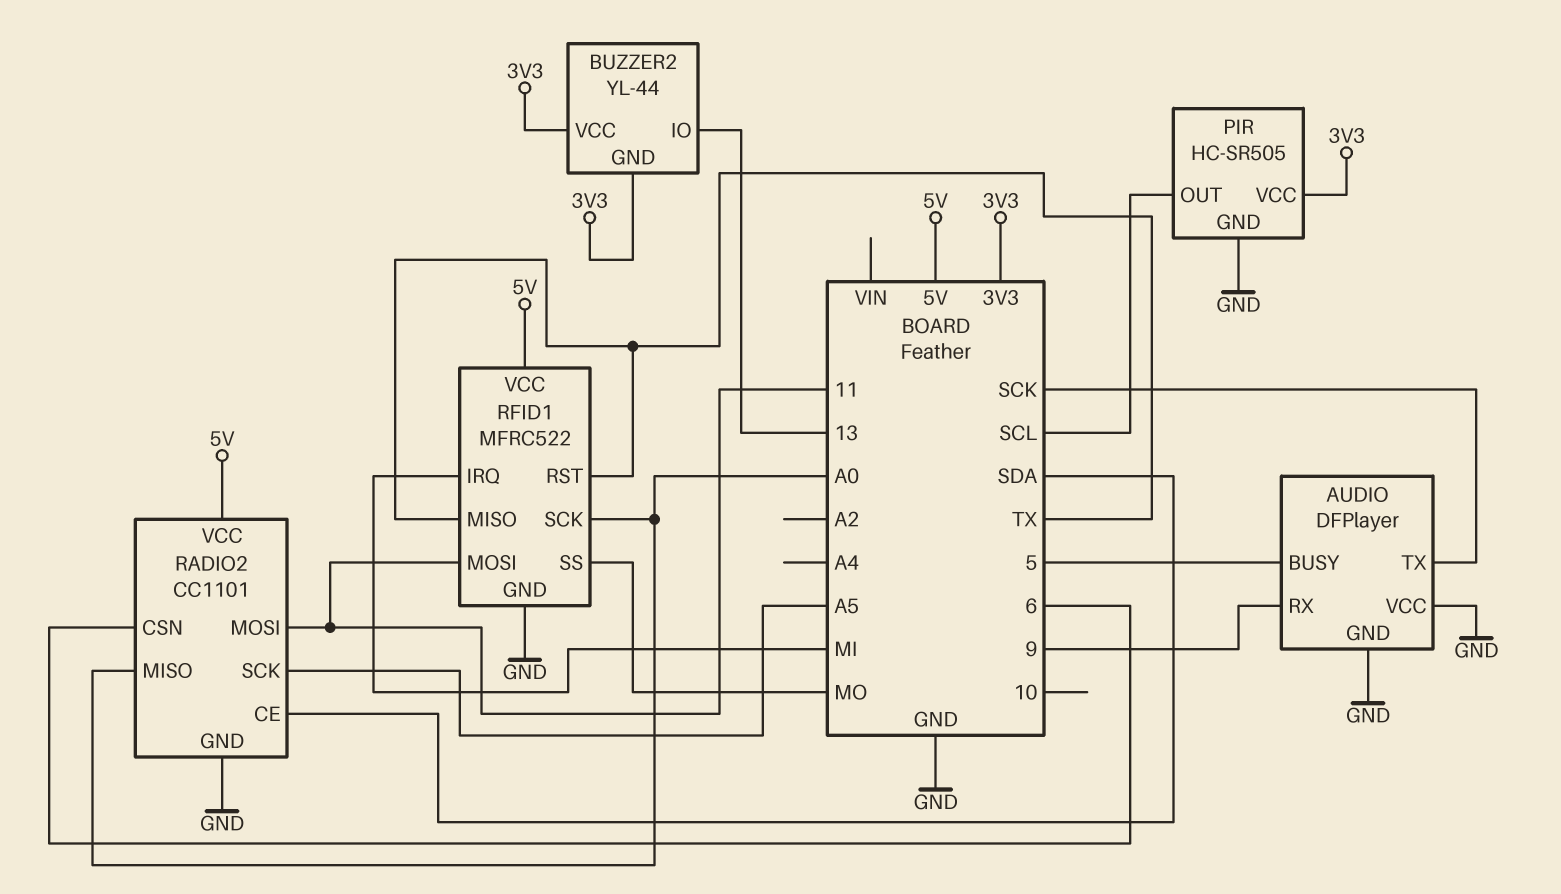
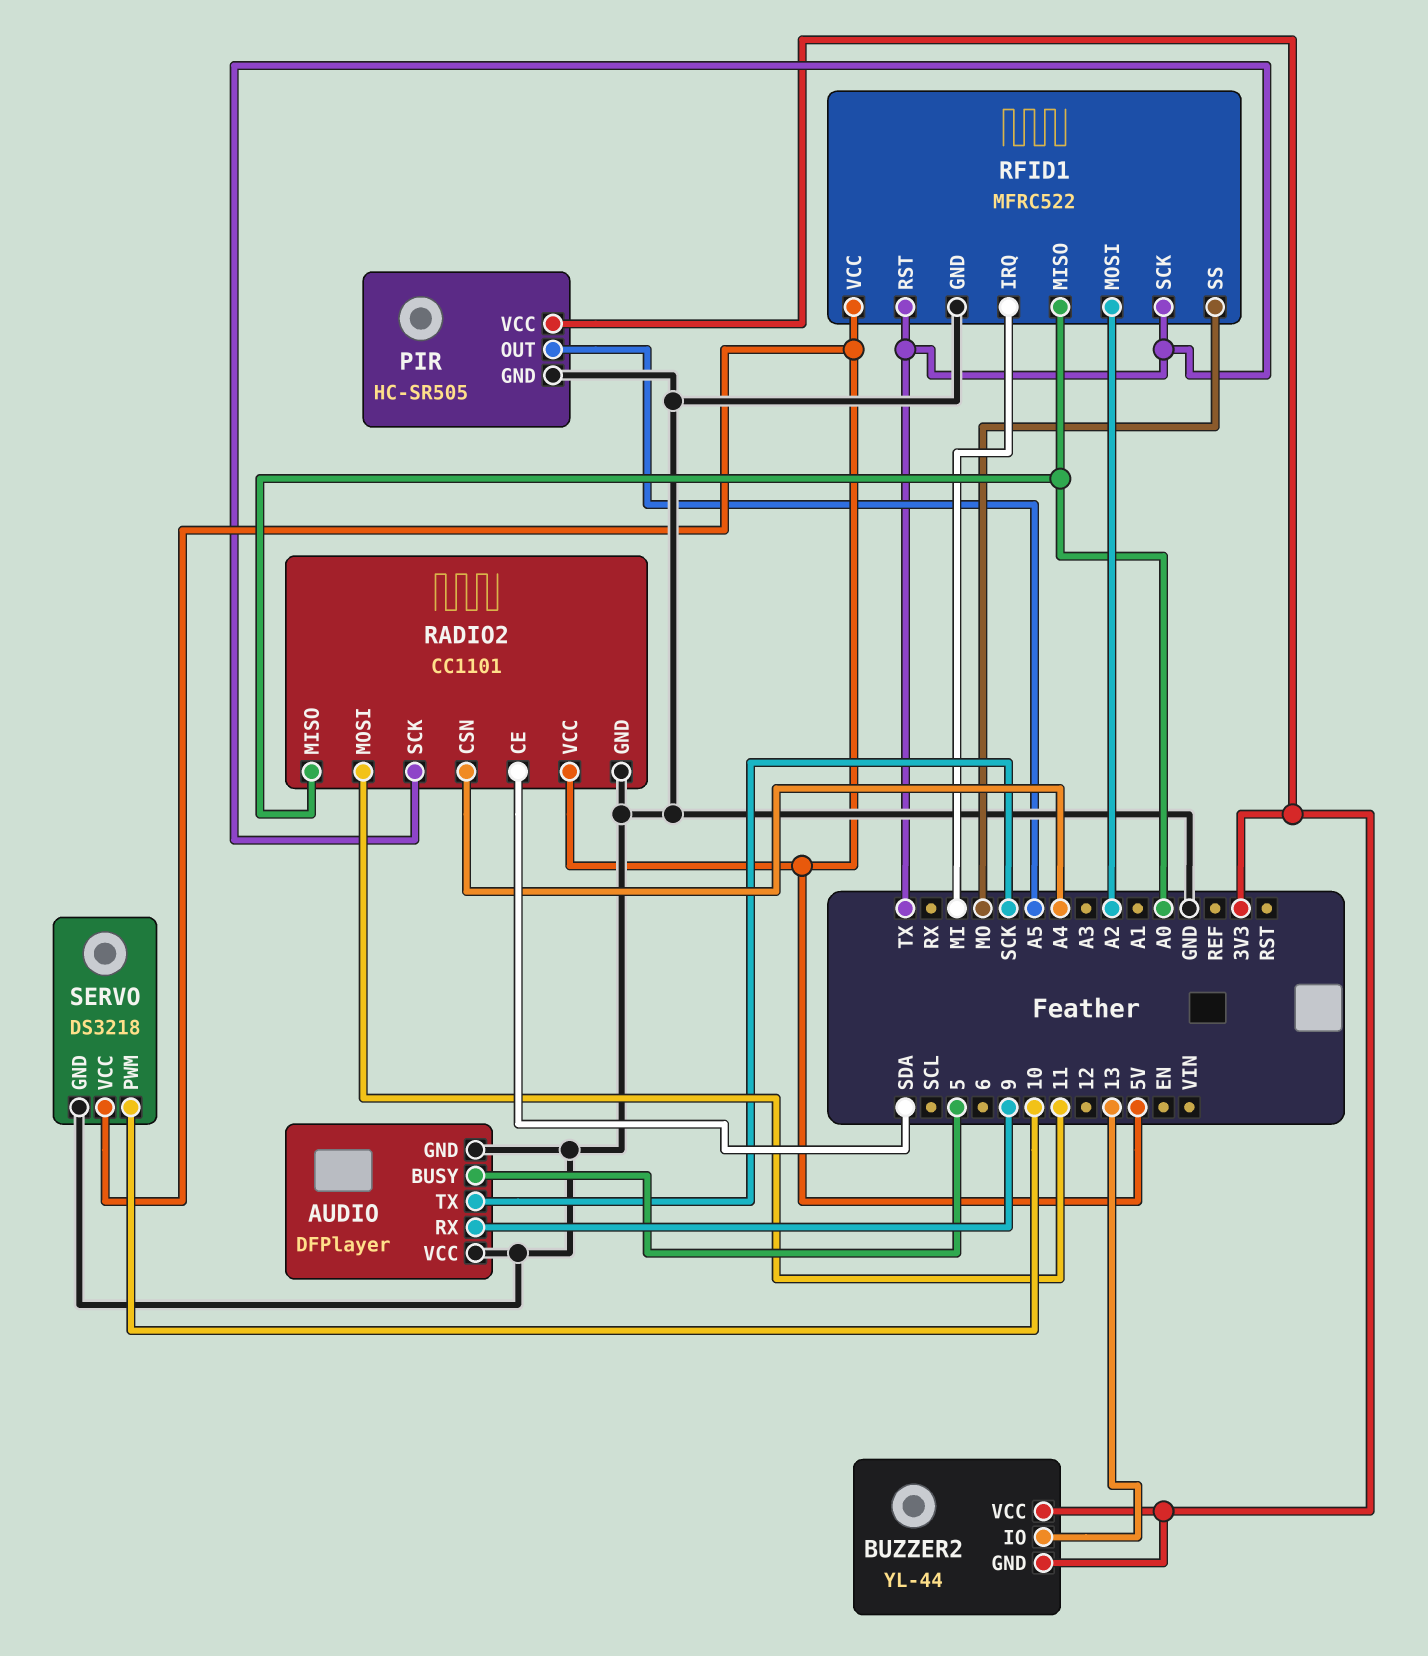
PIR pin OUT: SCL -> A5
RADIO2 pin CSN: 6 -> A4
RADIO2 pin SCK: A5 -> TX
RFID1 pin MISO: TX -> A0
RFID1 pin MOSI: 11 -> A2
RFID1 pin SCK: A0 -> TX
SERVO: none -> DS3218
SERVO pin GND: none -> GND
SERVO pin PWM: none -> 10
SERVO pin VCC: none -> 5V

